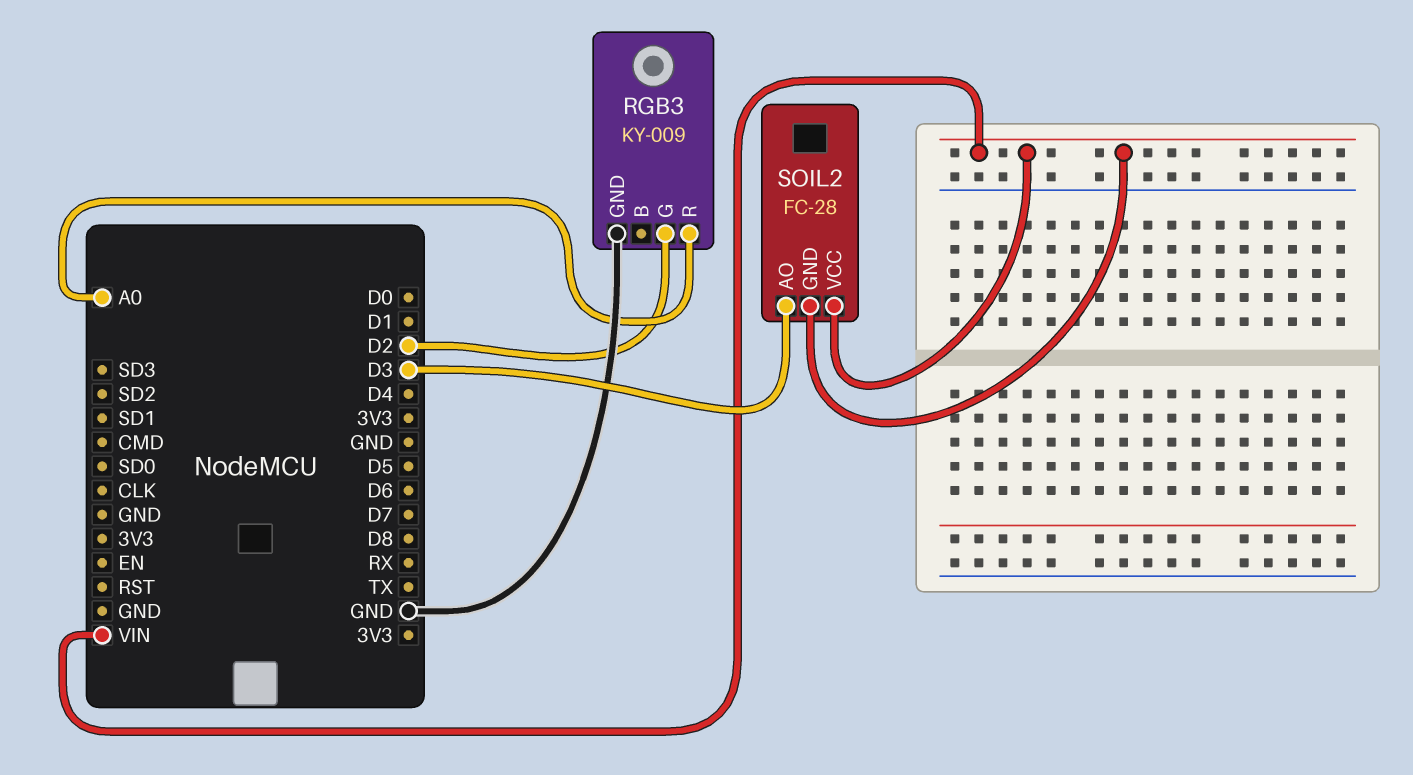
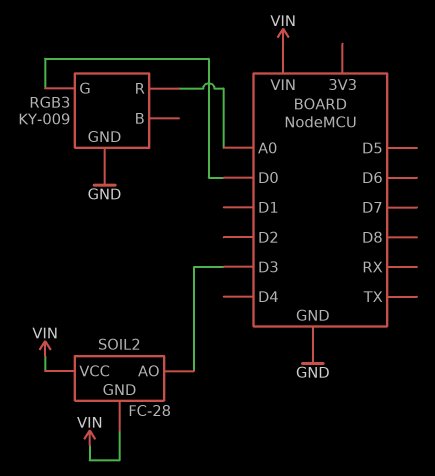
RGB3 pin G: D2 -> D0

